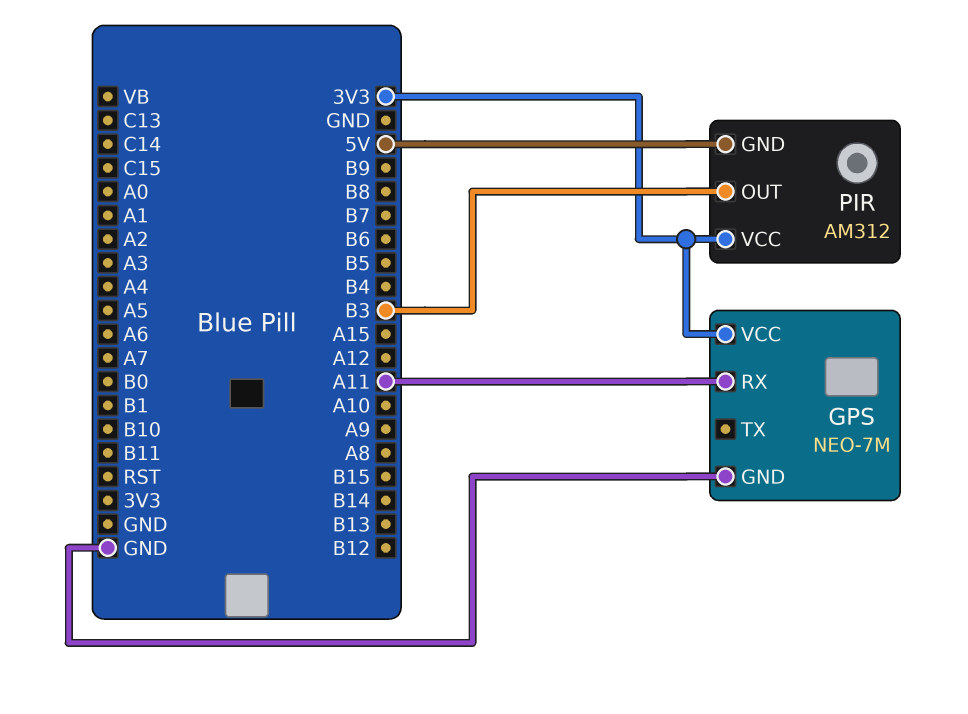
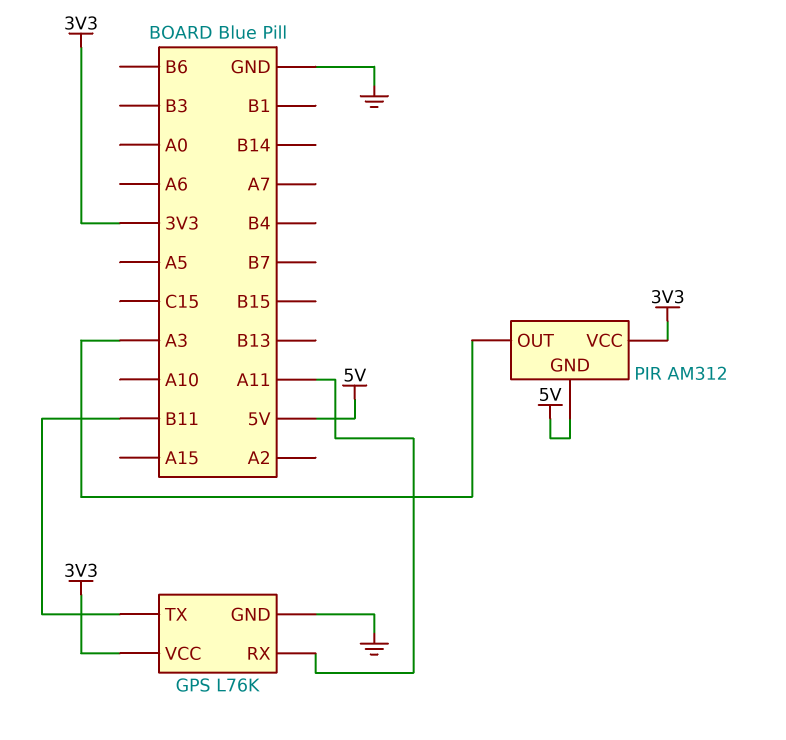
GPS: NEO-7M -> L76K
GPS pin TX: none -> B11
PIR pin OUT: B3 -> A3

